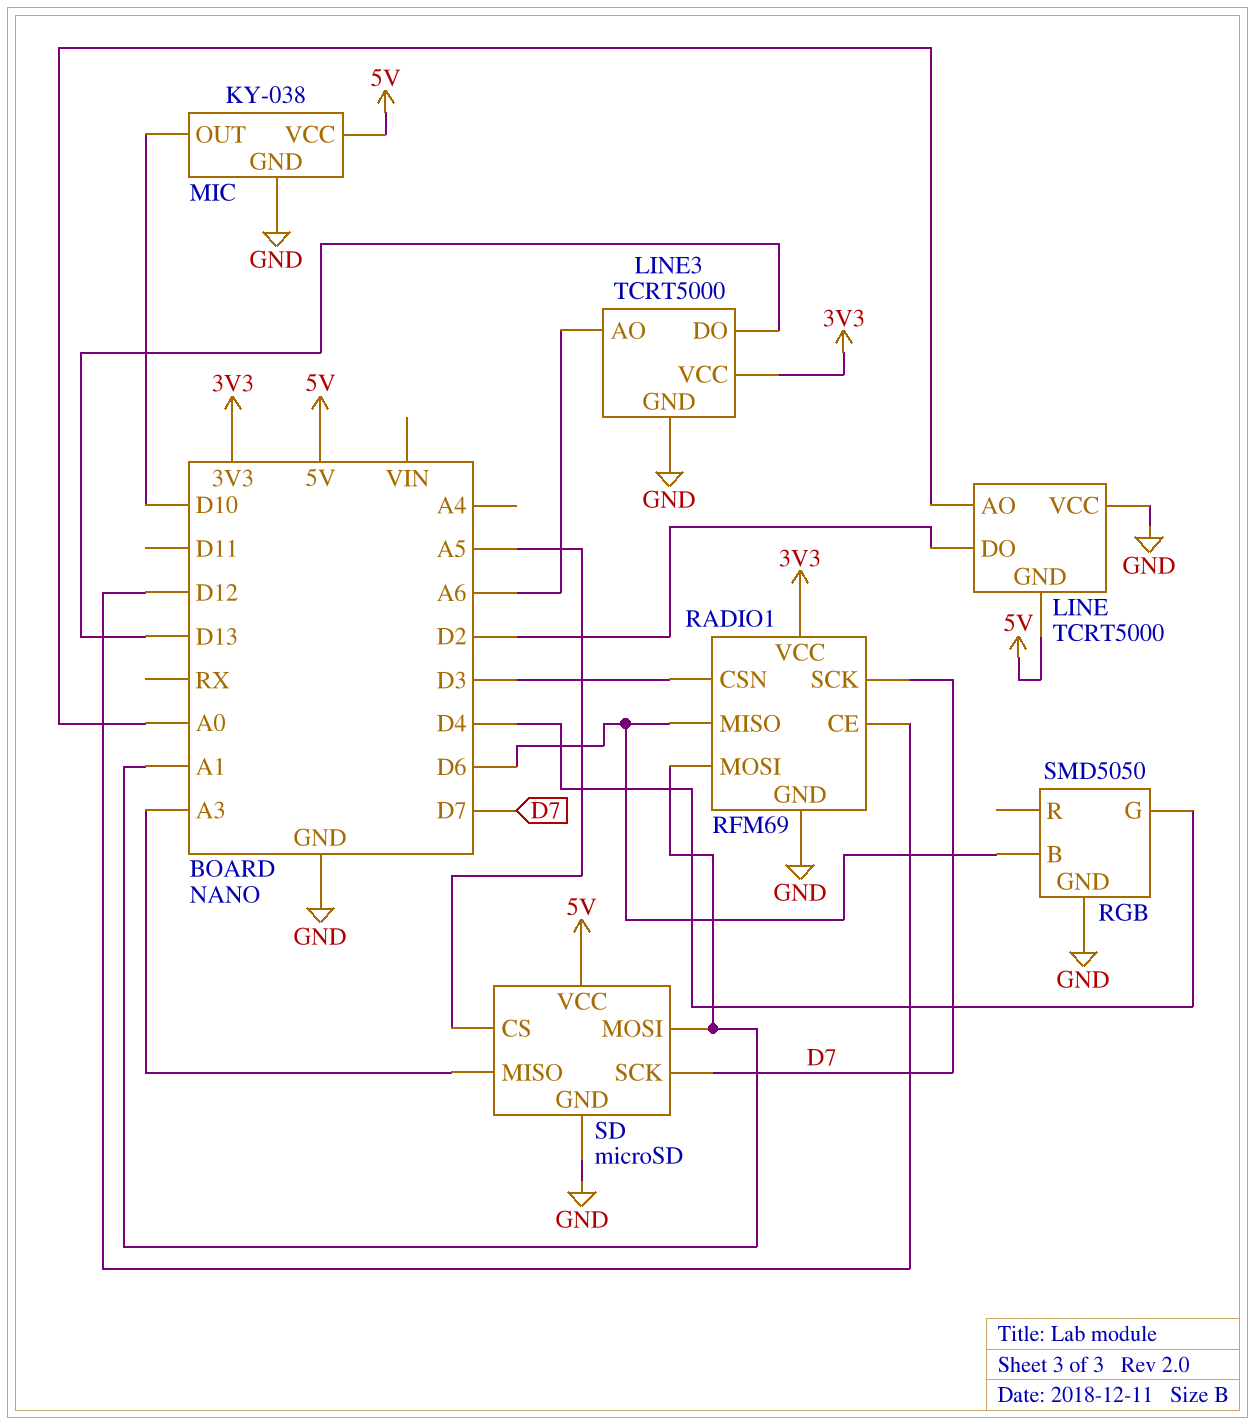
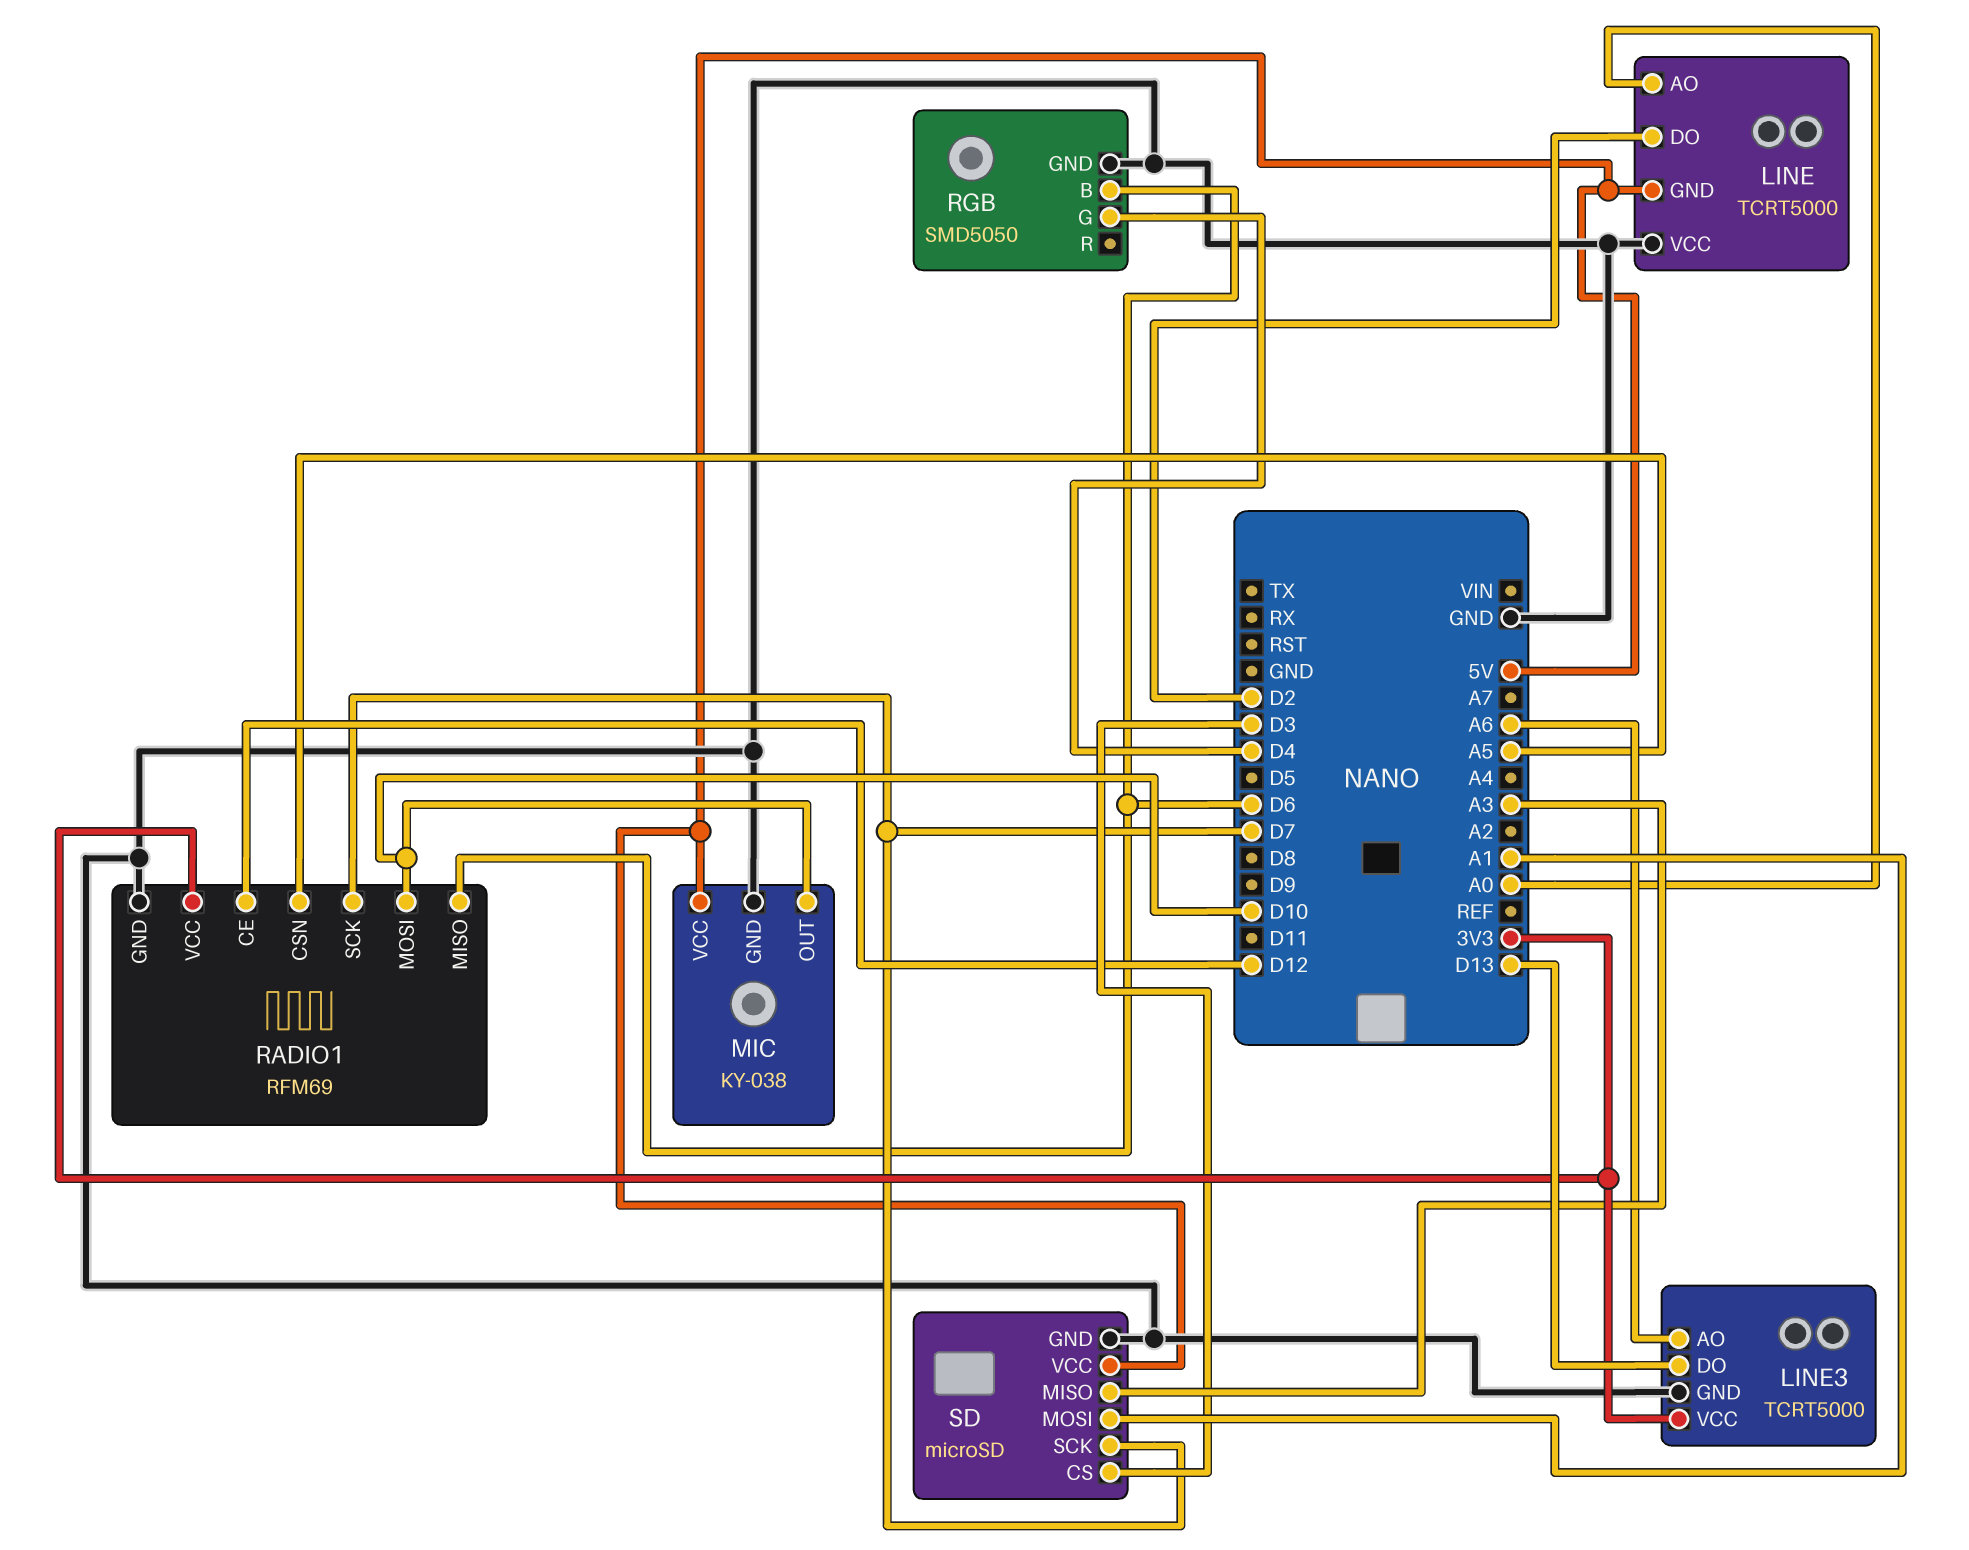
RADIO1 pin CSN: D3 -> A5
RADIO1 pin MOSI: A1 -> D10
SD pin CS: A5 -> D3

